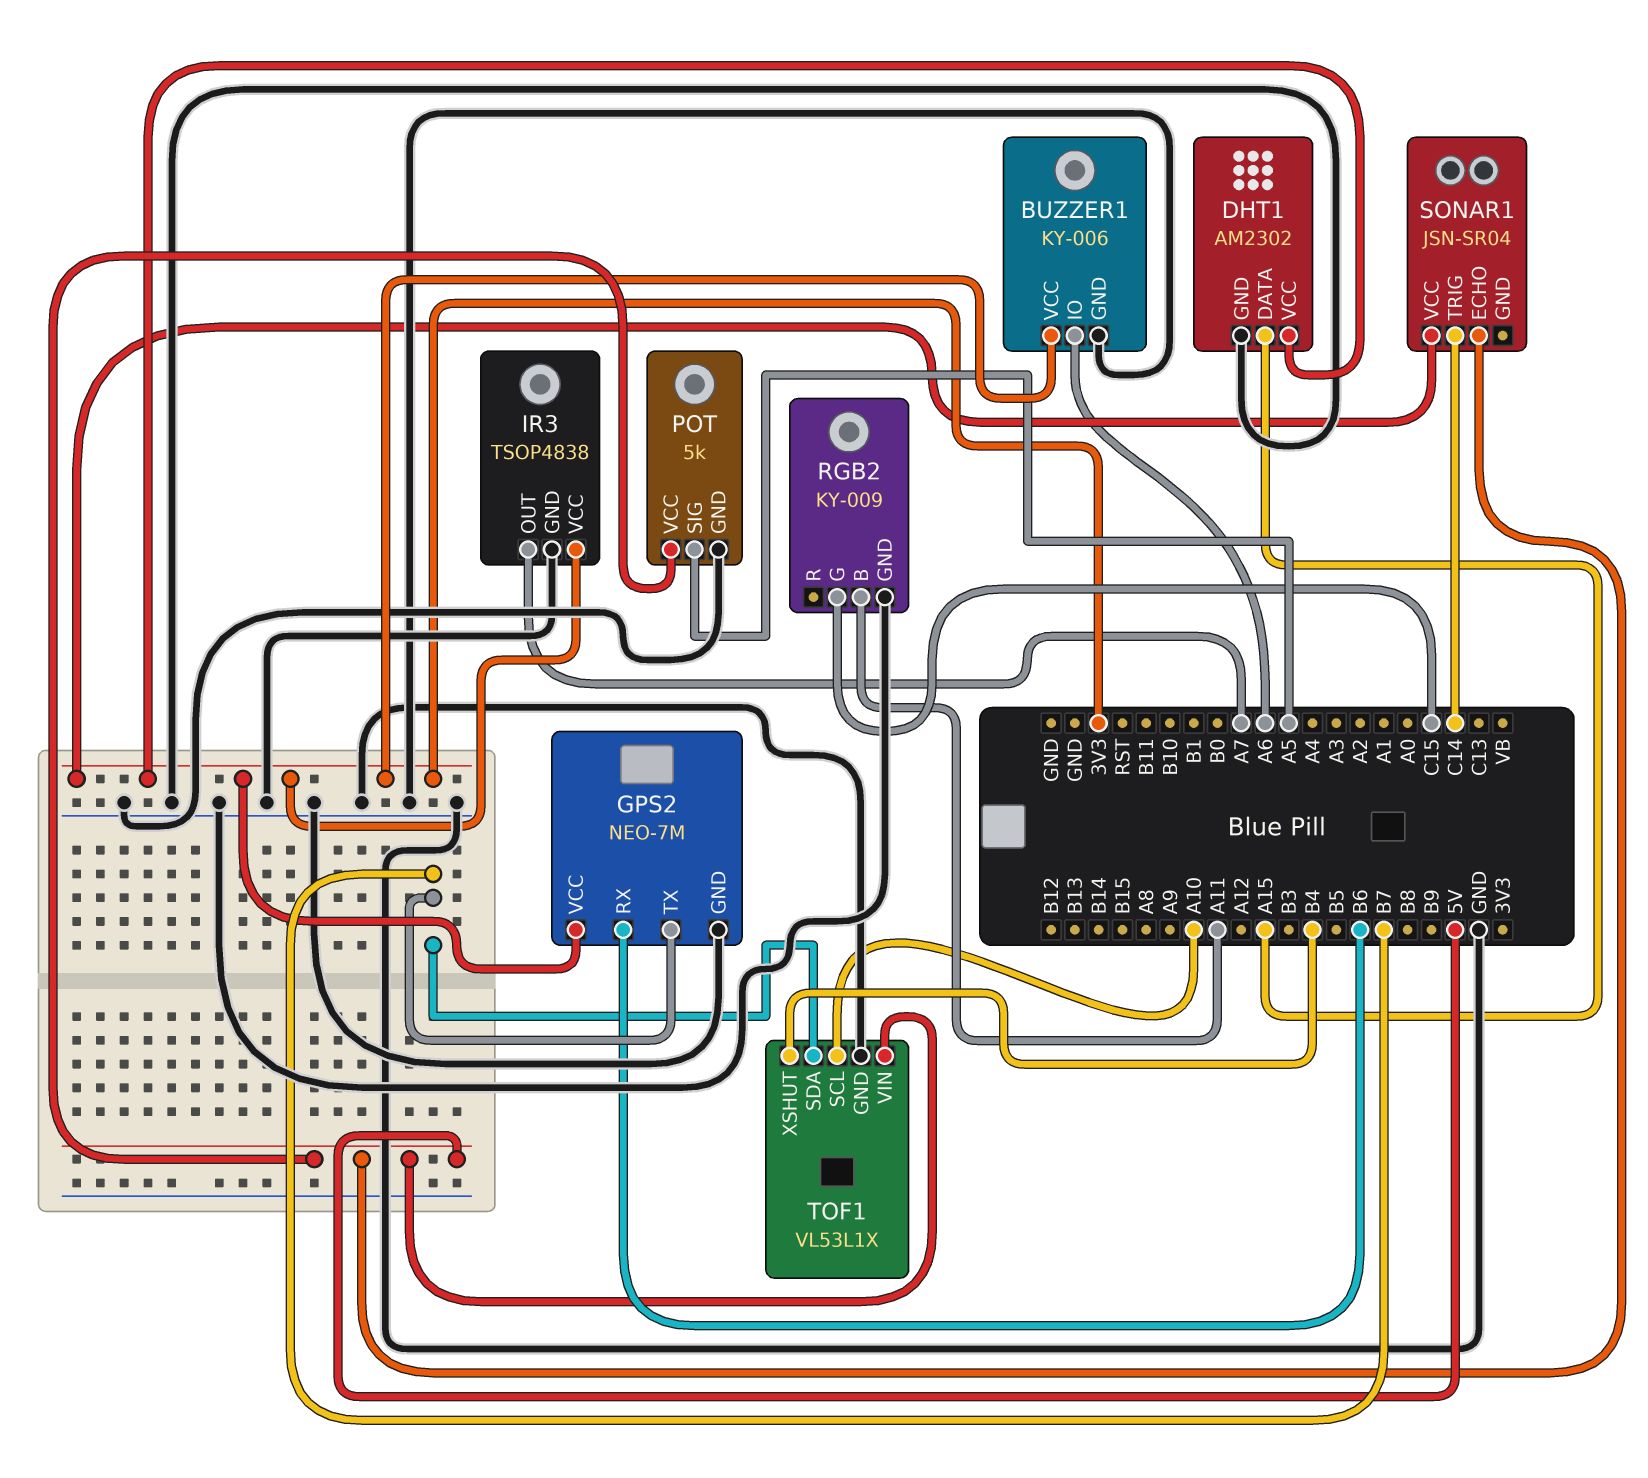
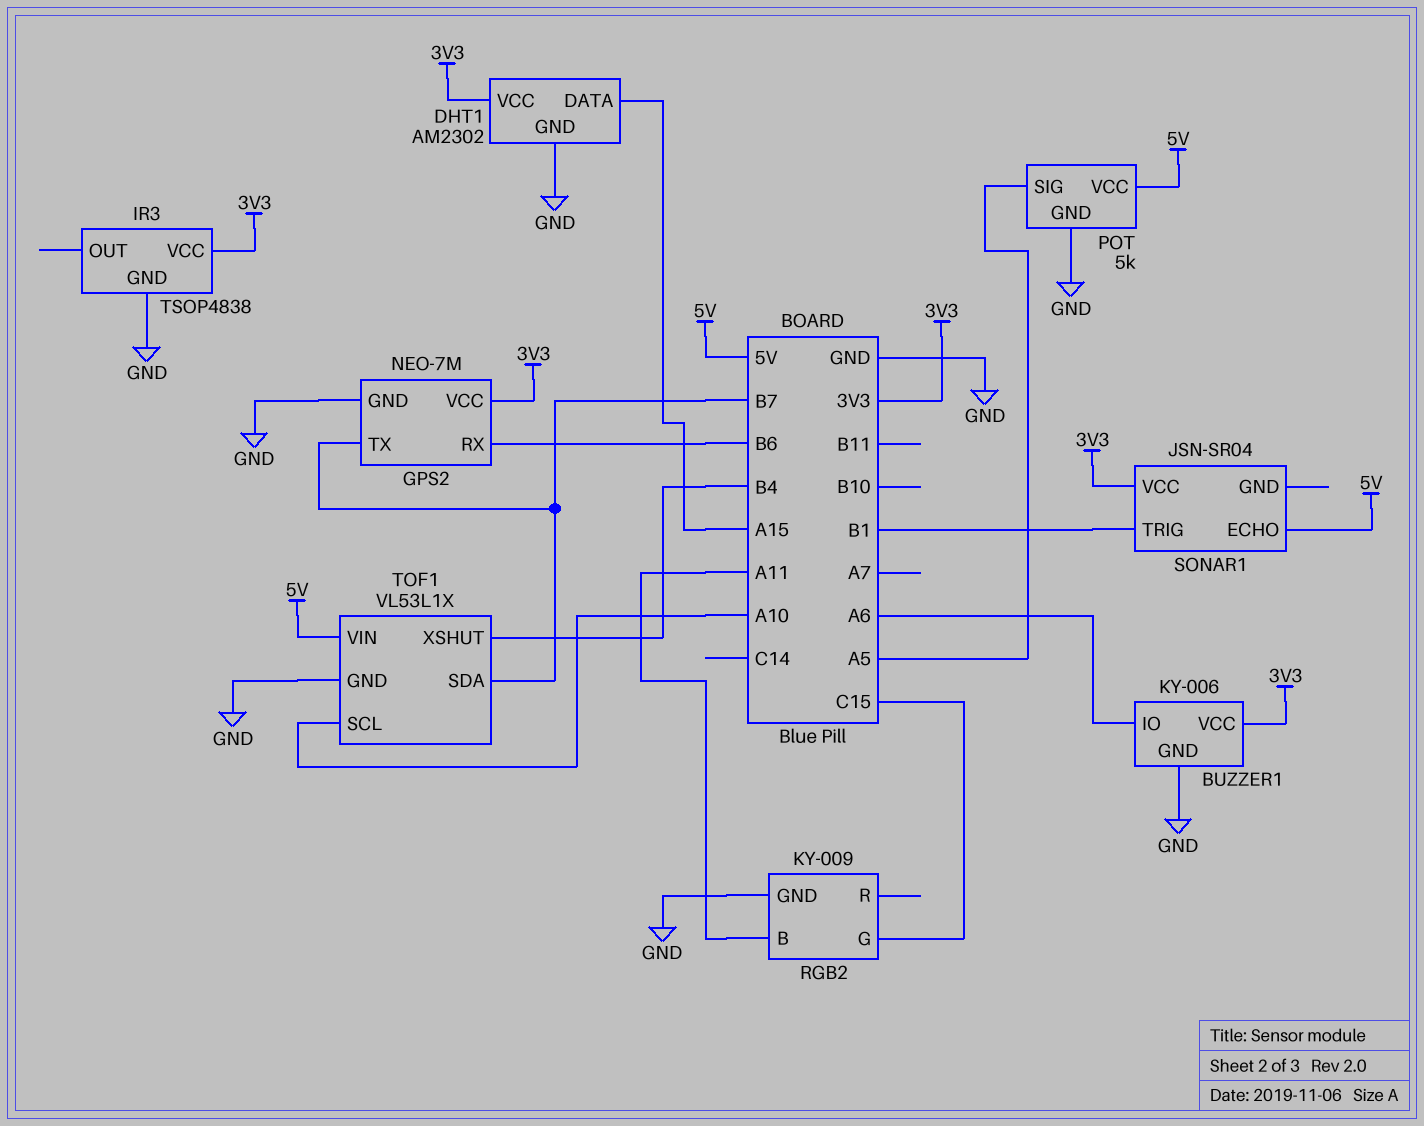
IR3 pin OUT: A7 -> none
SONAR1 pin TRIG: C14 -> B1

